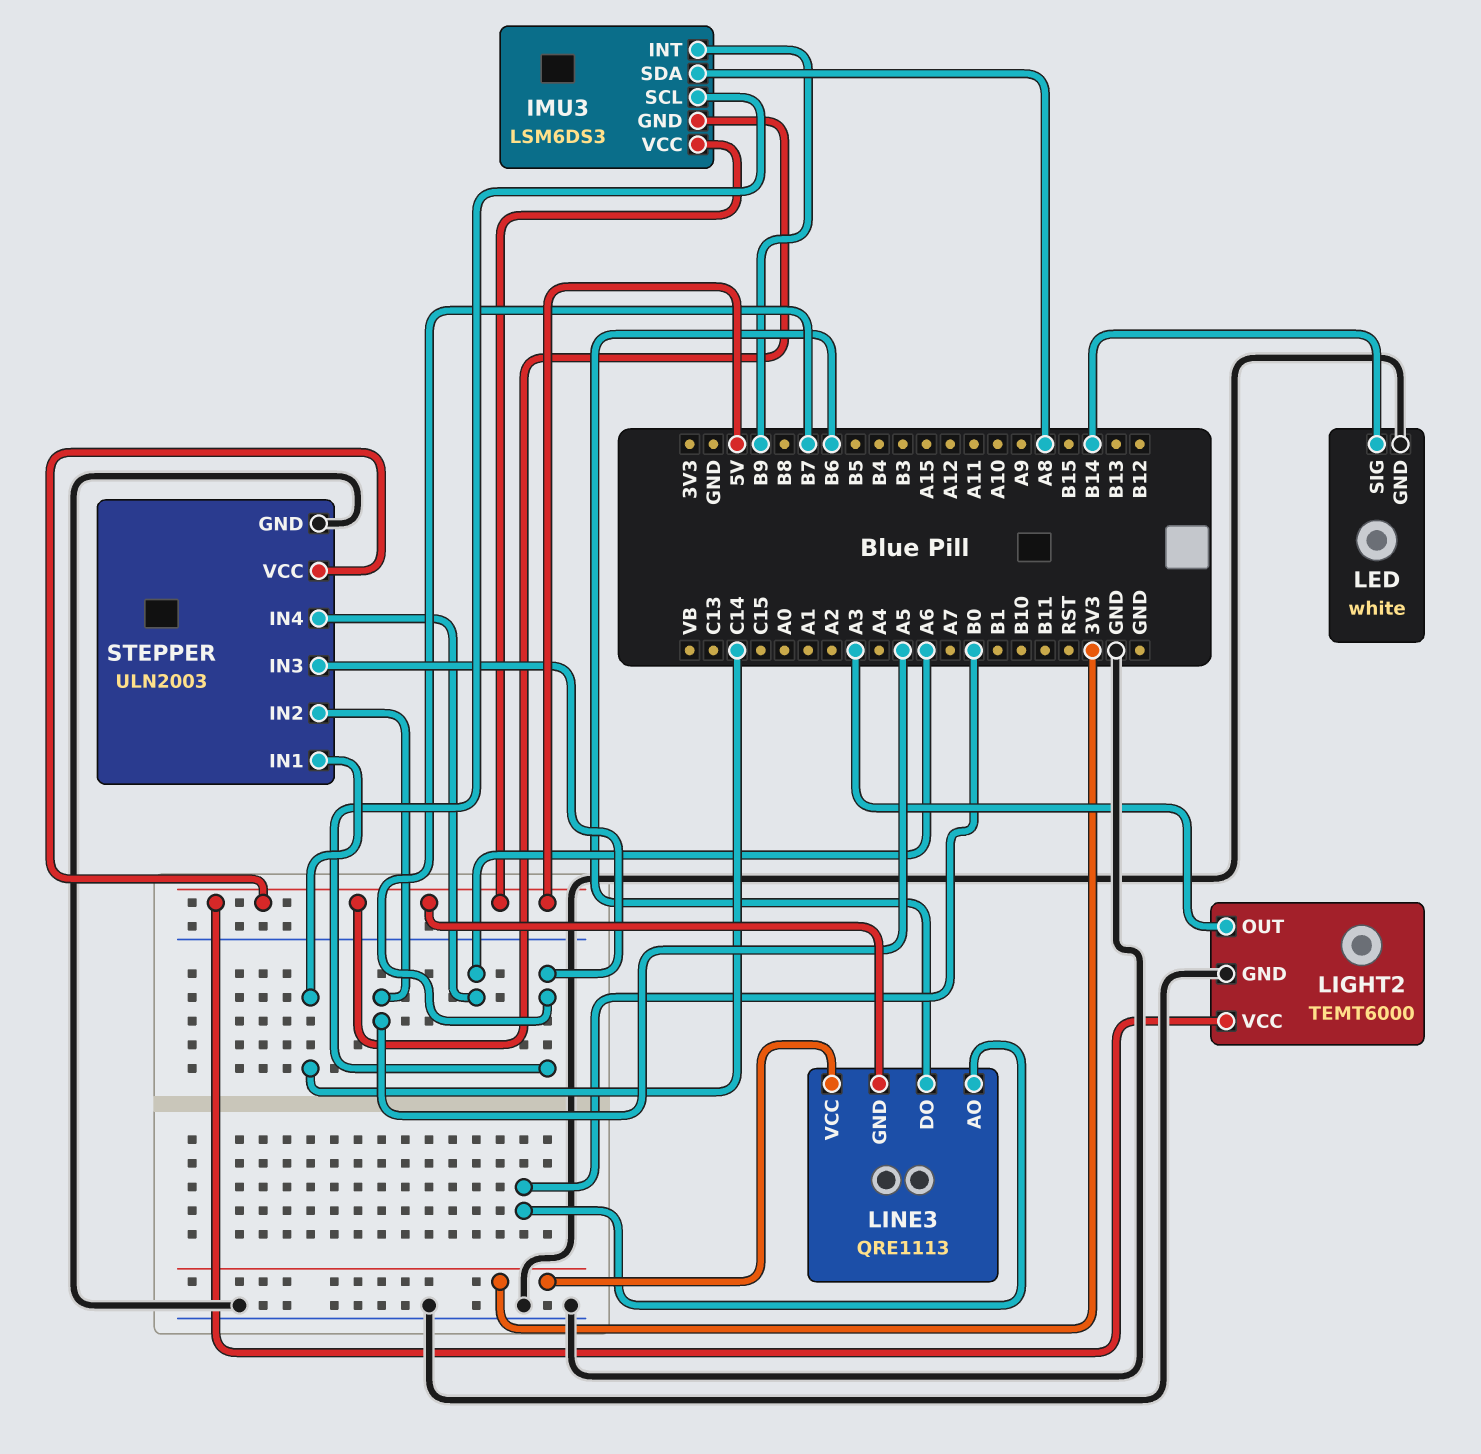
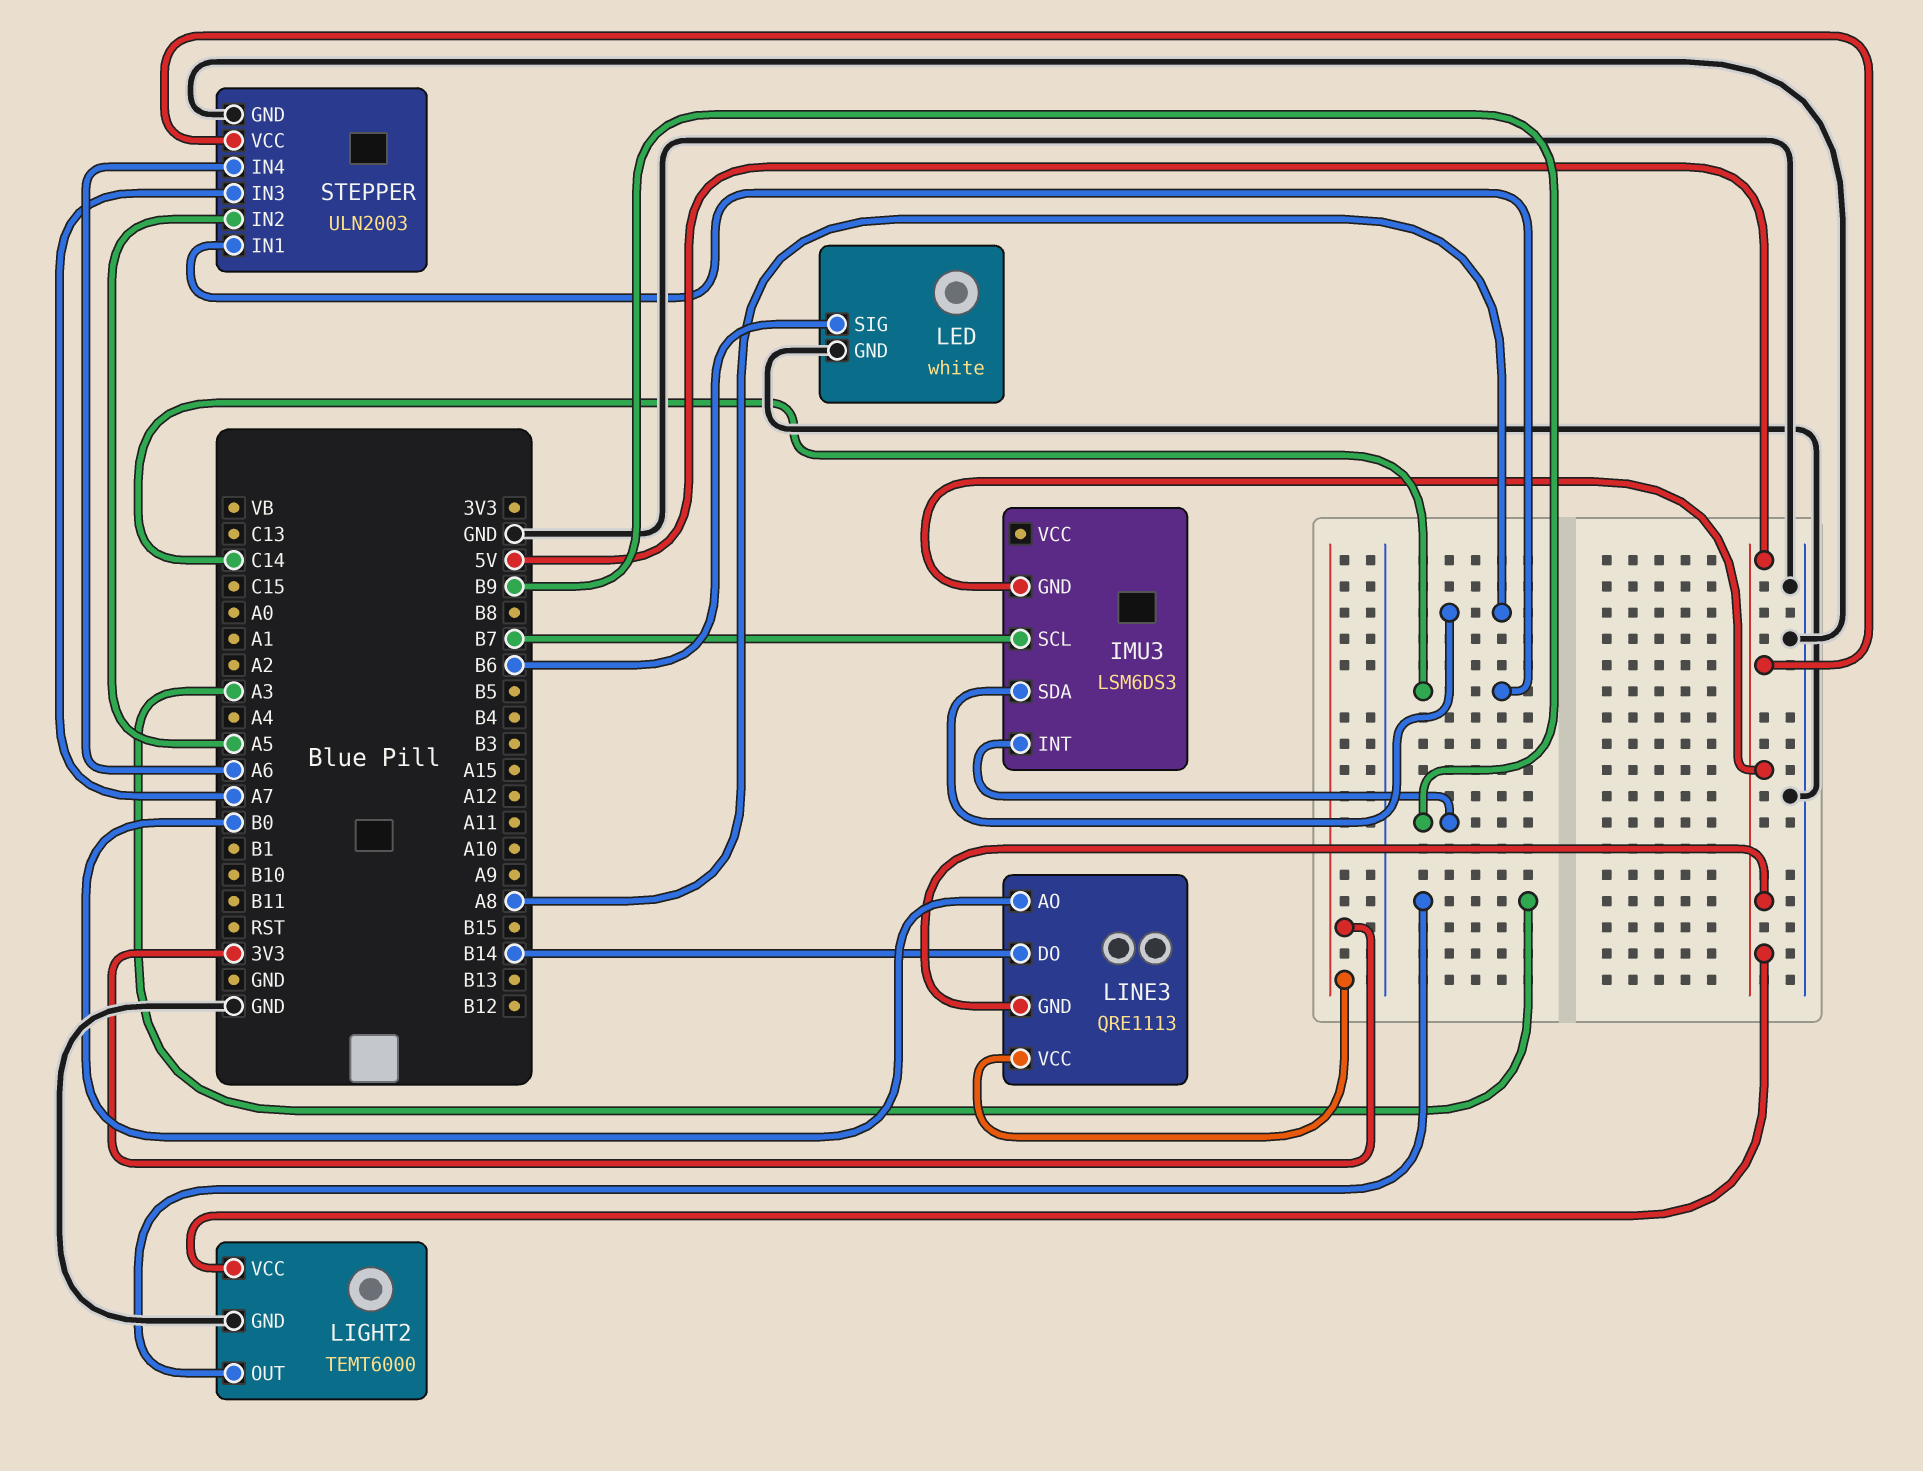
IMU3 pin VCC: 5V -> none
LED pin SIG: B14 -> B6
LINE3 pin DO: B6 -> B14
STEPPER pin IN3: B7 -> A7

